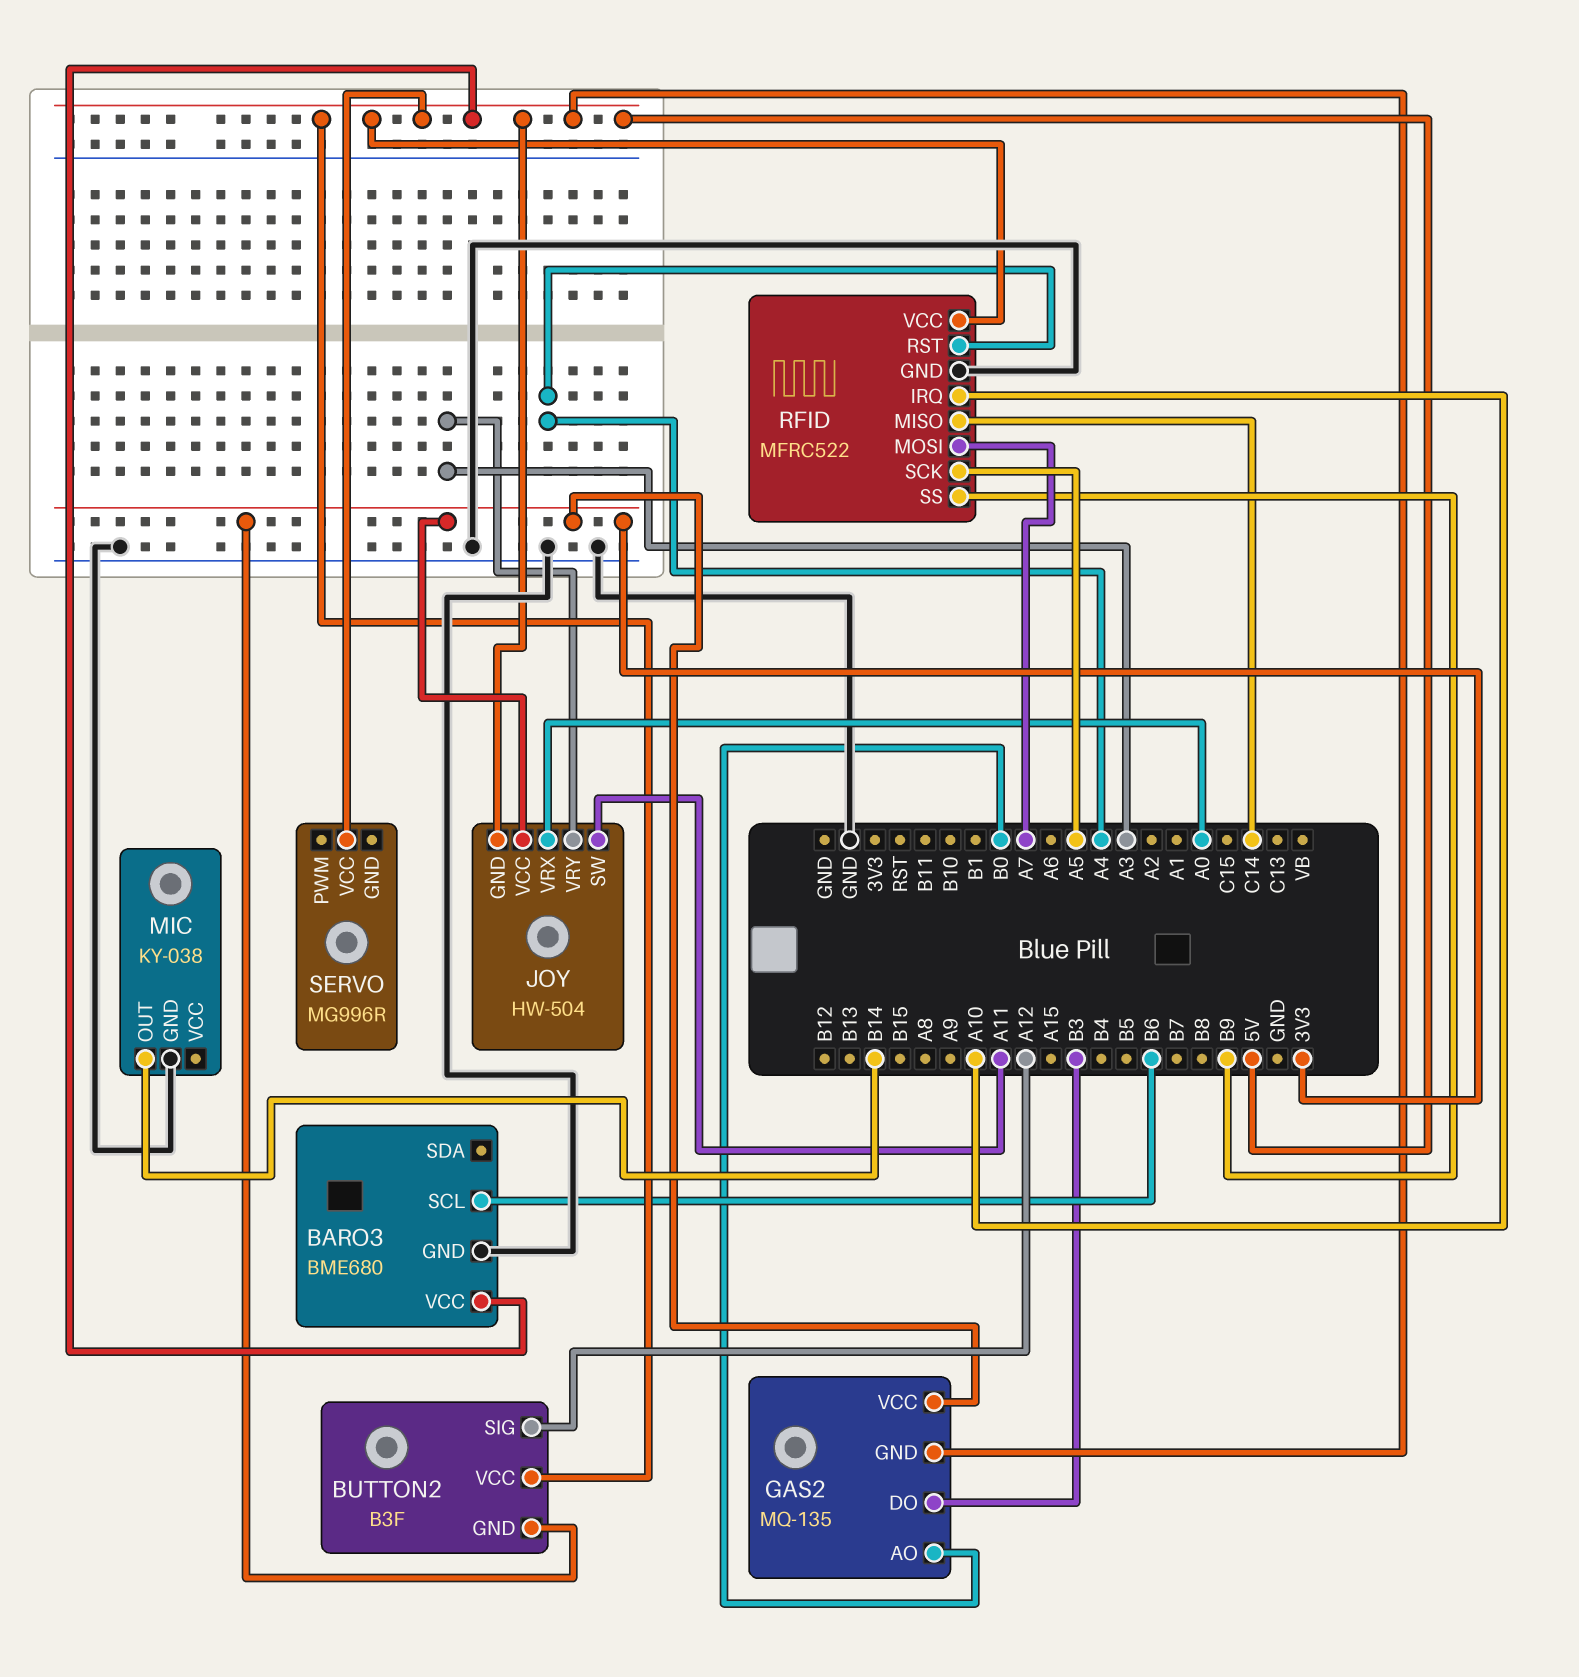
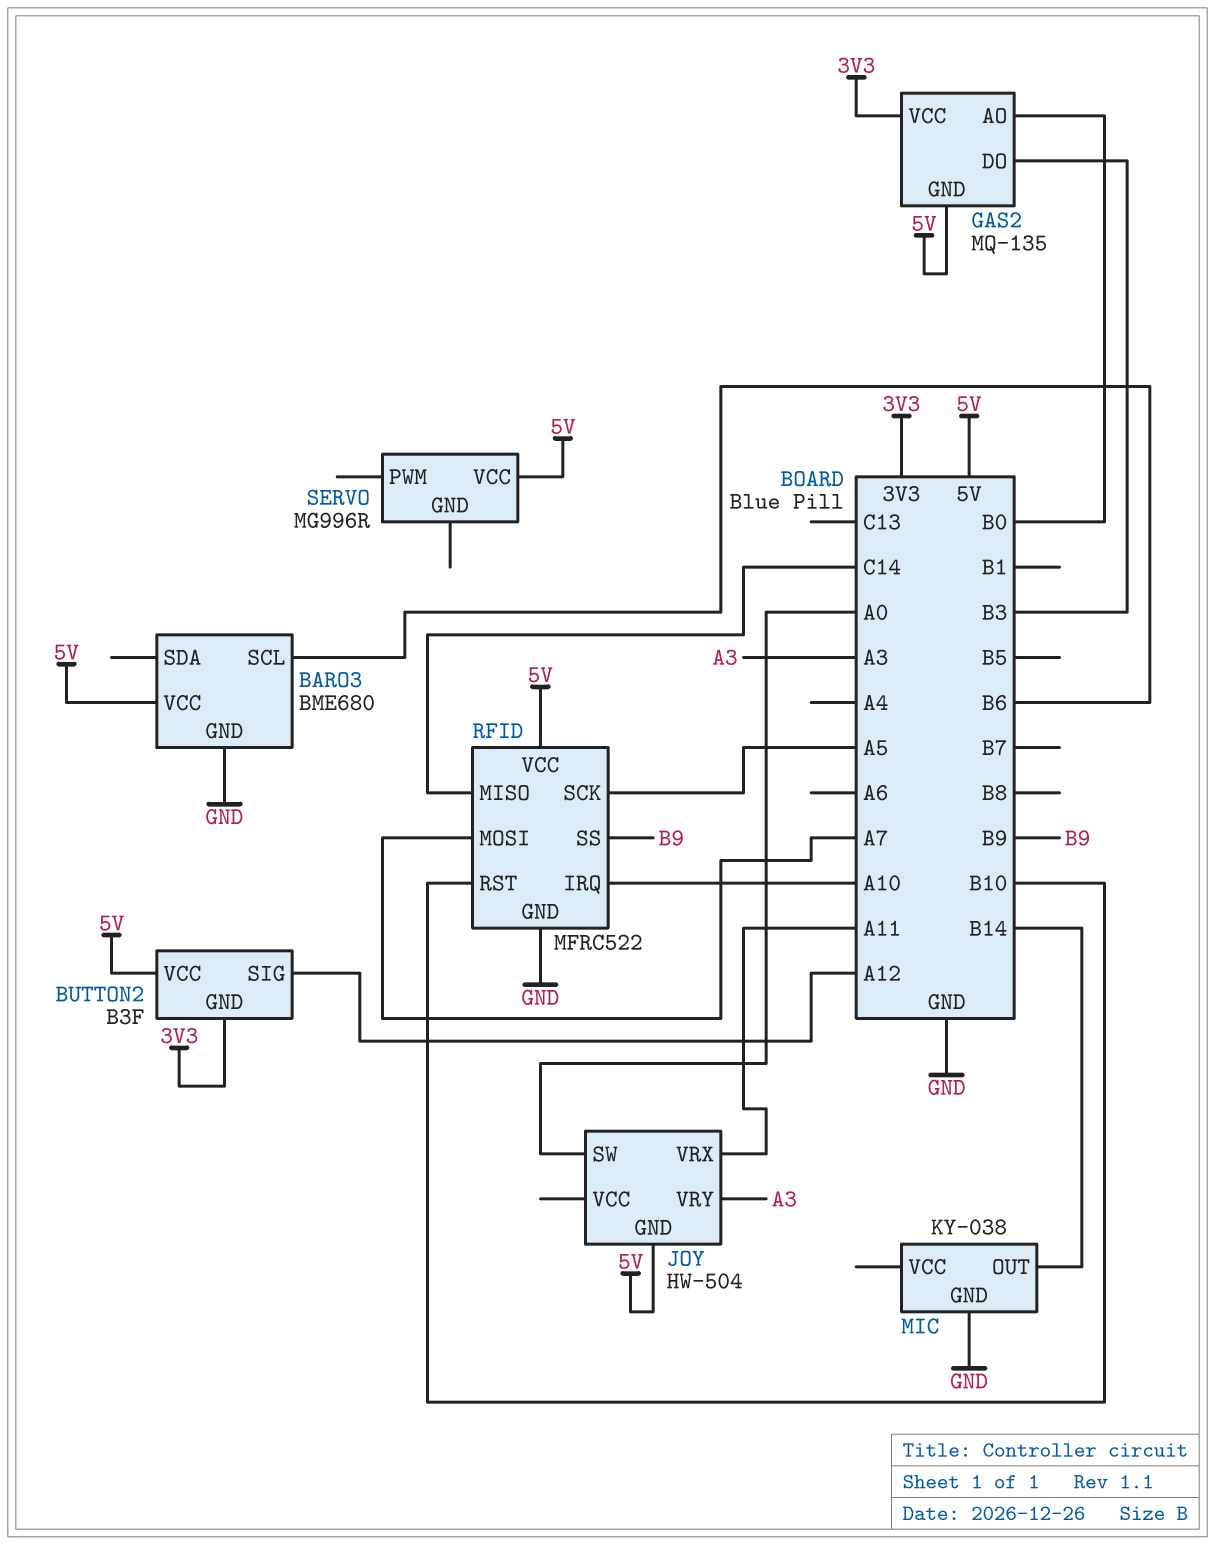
JOY pin SW: A11 -> A0
JOY pin VCC: 3V3 -> none
JOY pin VRX: A0 -> A11
RFID pin RST: A4 -> B10

